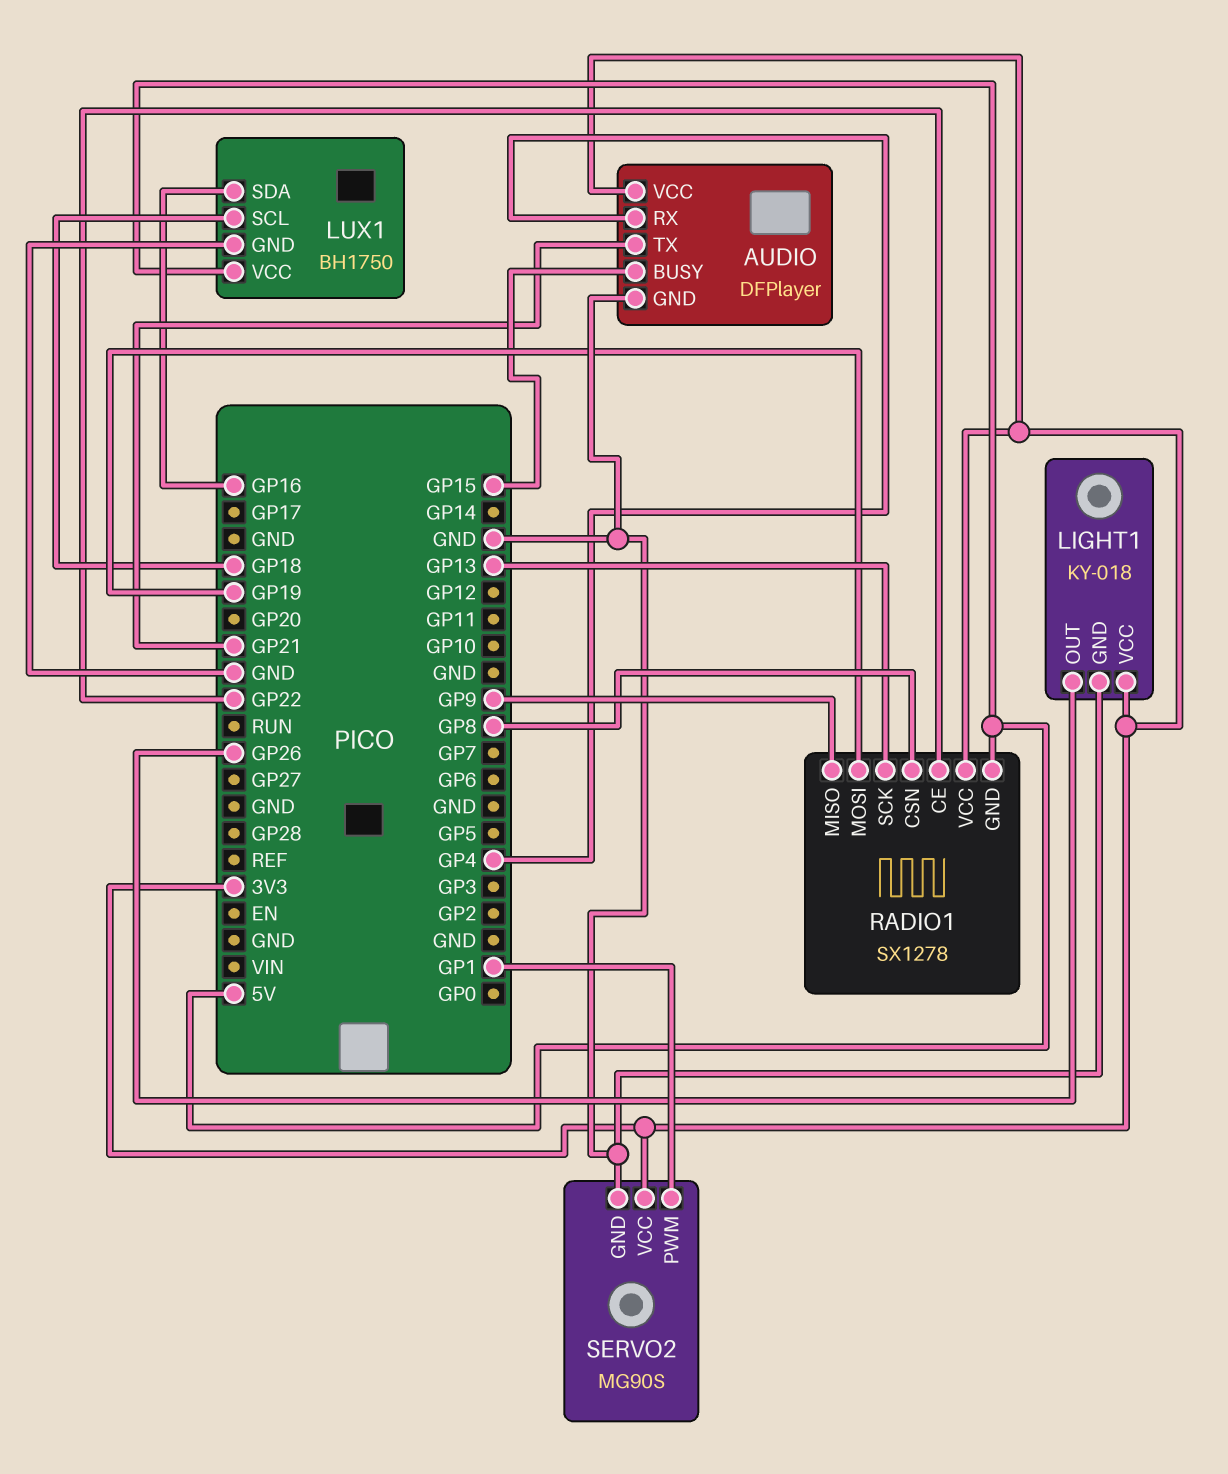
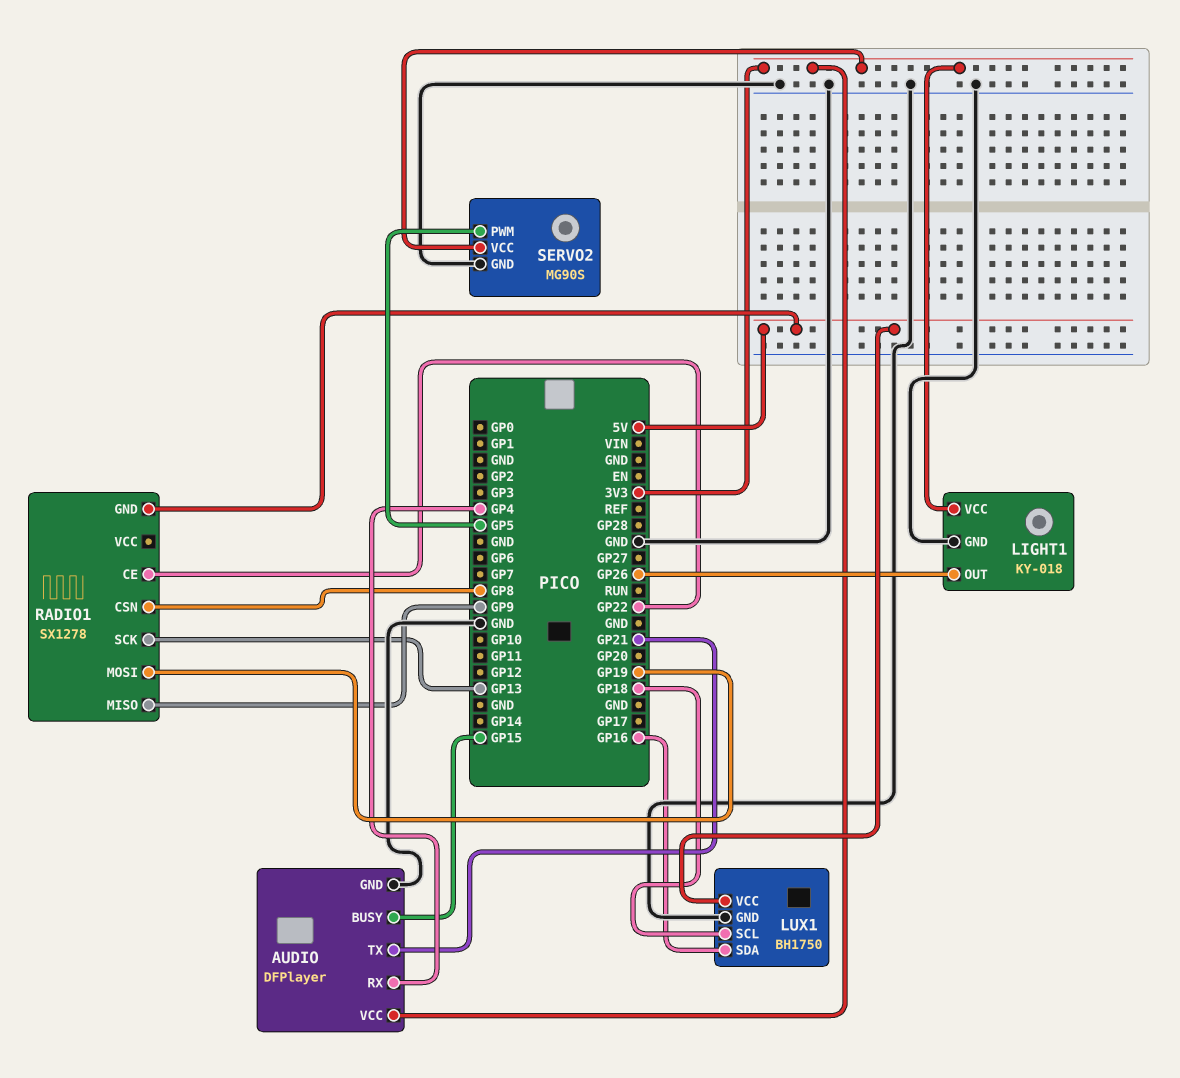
RADIO1 pin VCC: 3V3 -> none
SERVO2 pin PWM: GP1 -> GP5

